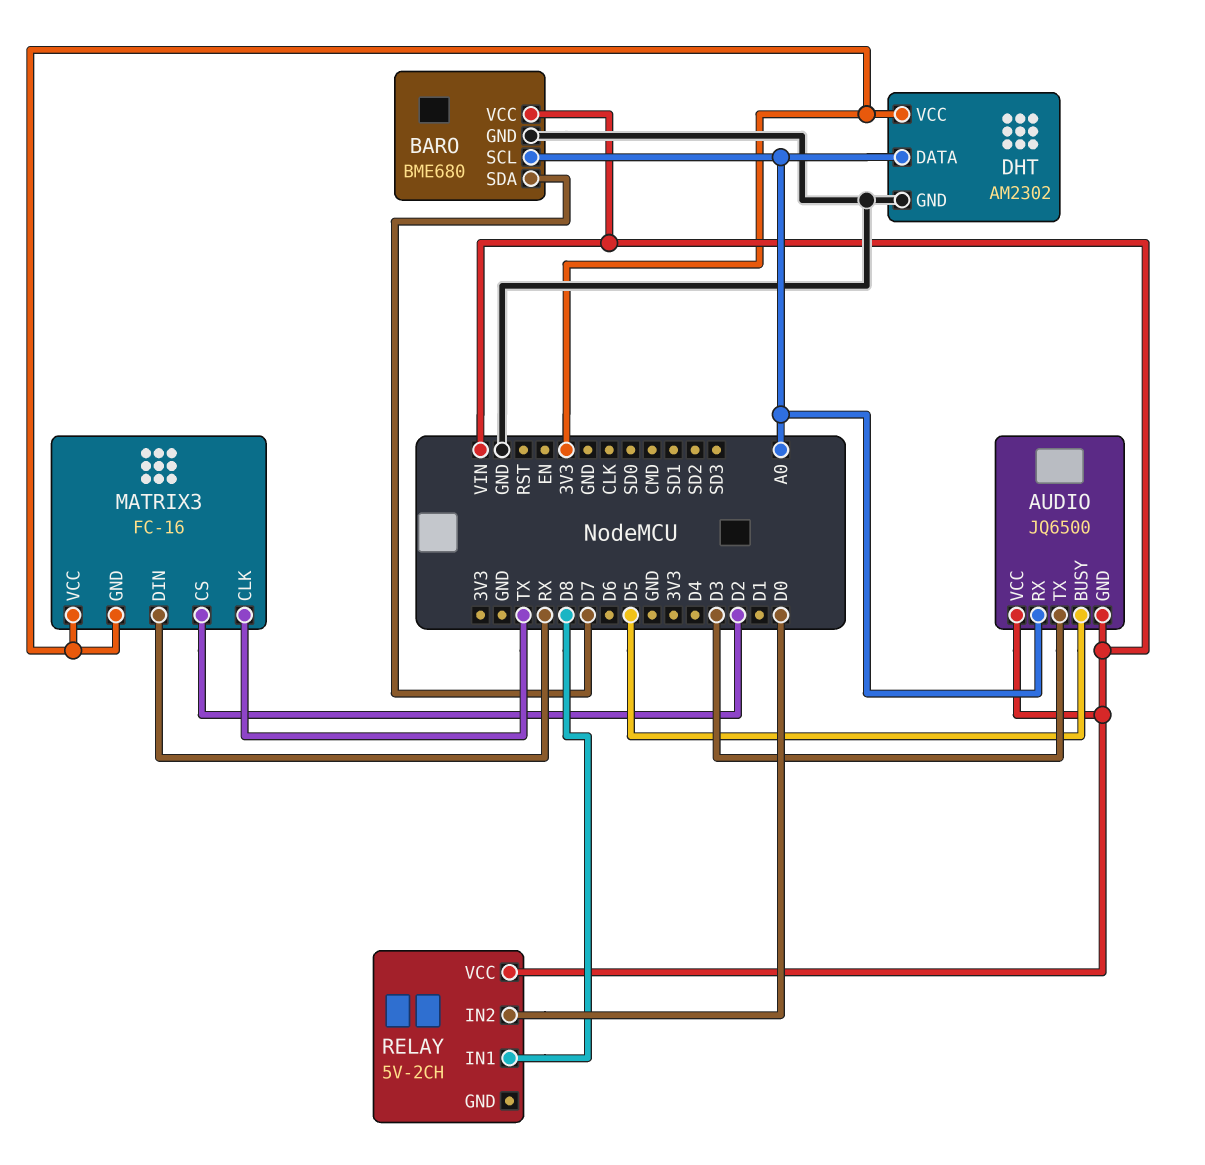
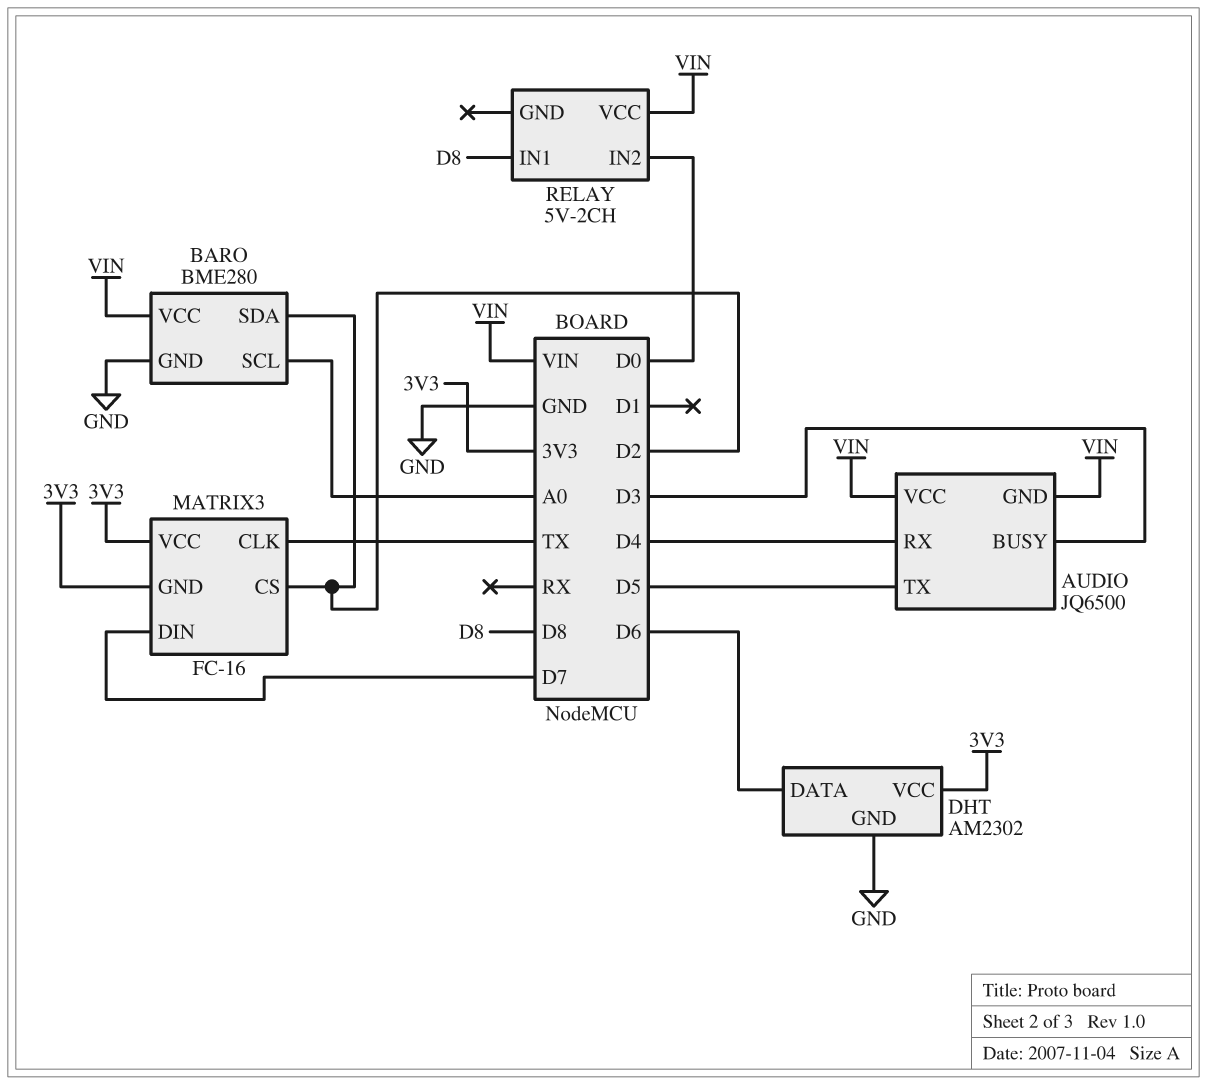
AUDIO pin BUSY: D5 -> D3
AUDIO pin RX: A0 -> D4
AUDIO pin TX: D3 -> D5
BARO: BME680 -> BME280
BARO pin SDA: D7 -> D2
DHT pin DATA: A0 -> D6
MATRIX3 pin DIN: RX -> D7

